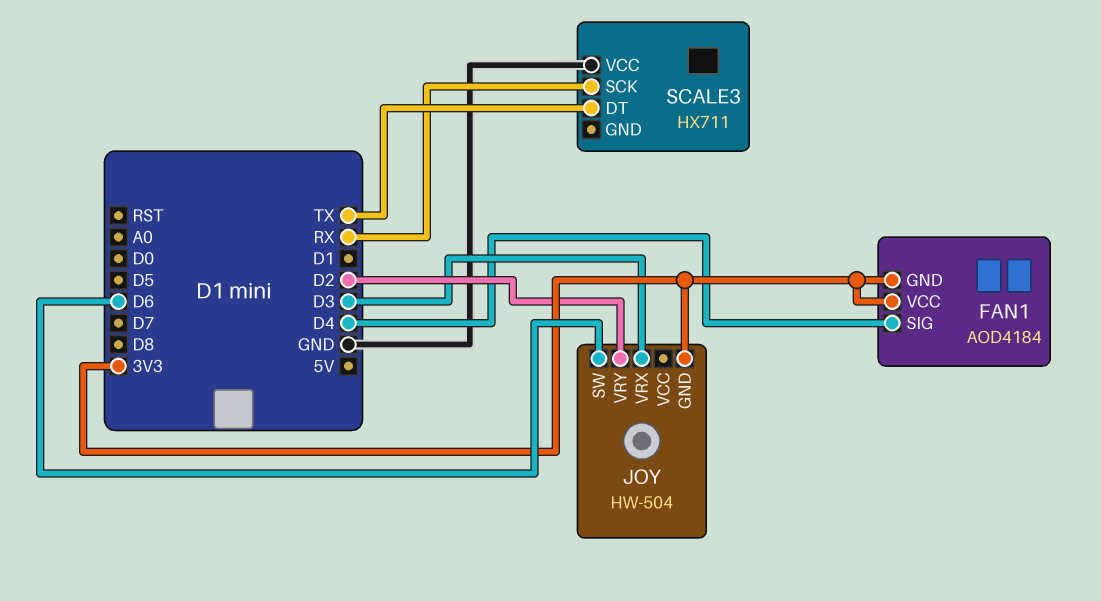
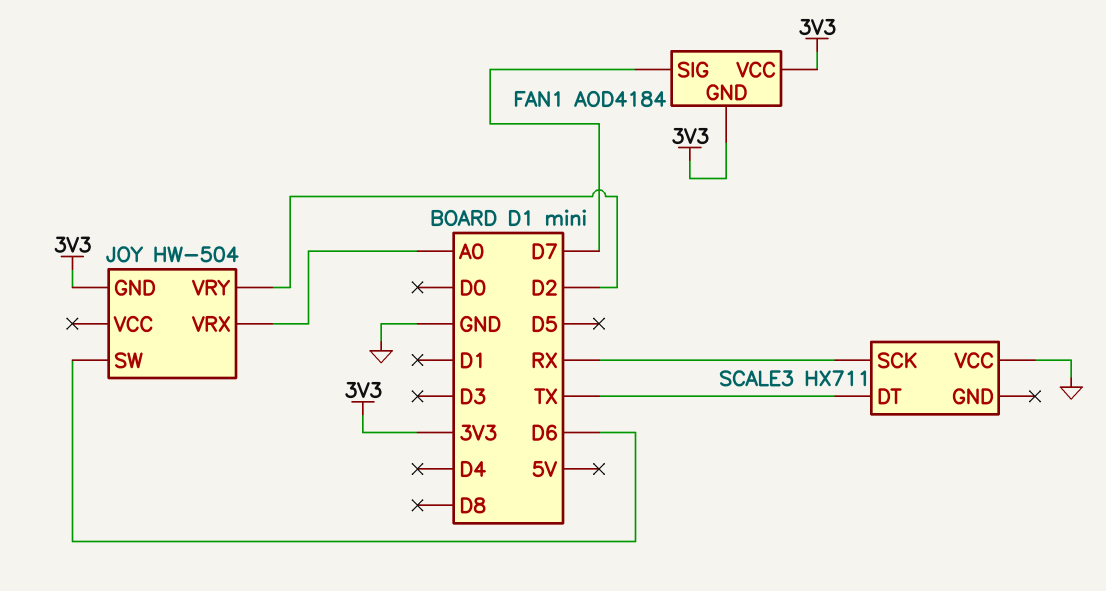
FAN1 pin SIG: D4 -> D7
JOY pin VRX: D3 -> A0

